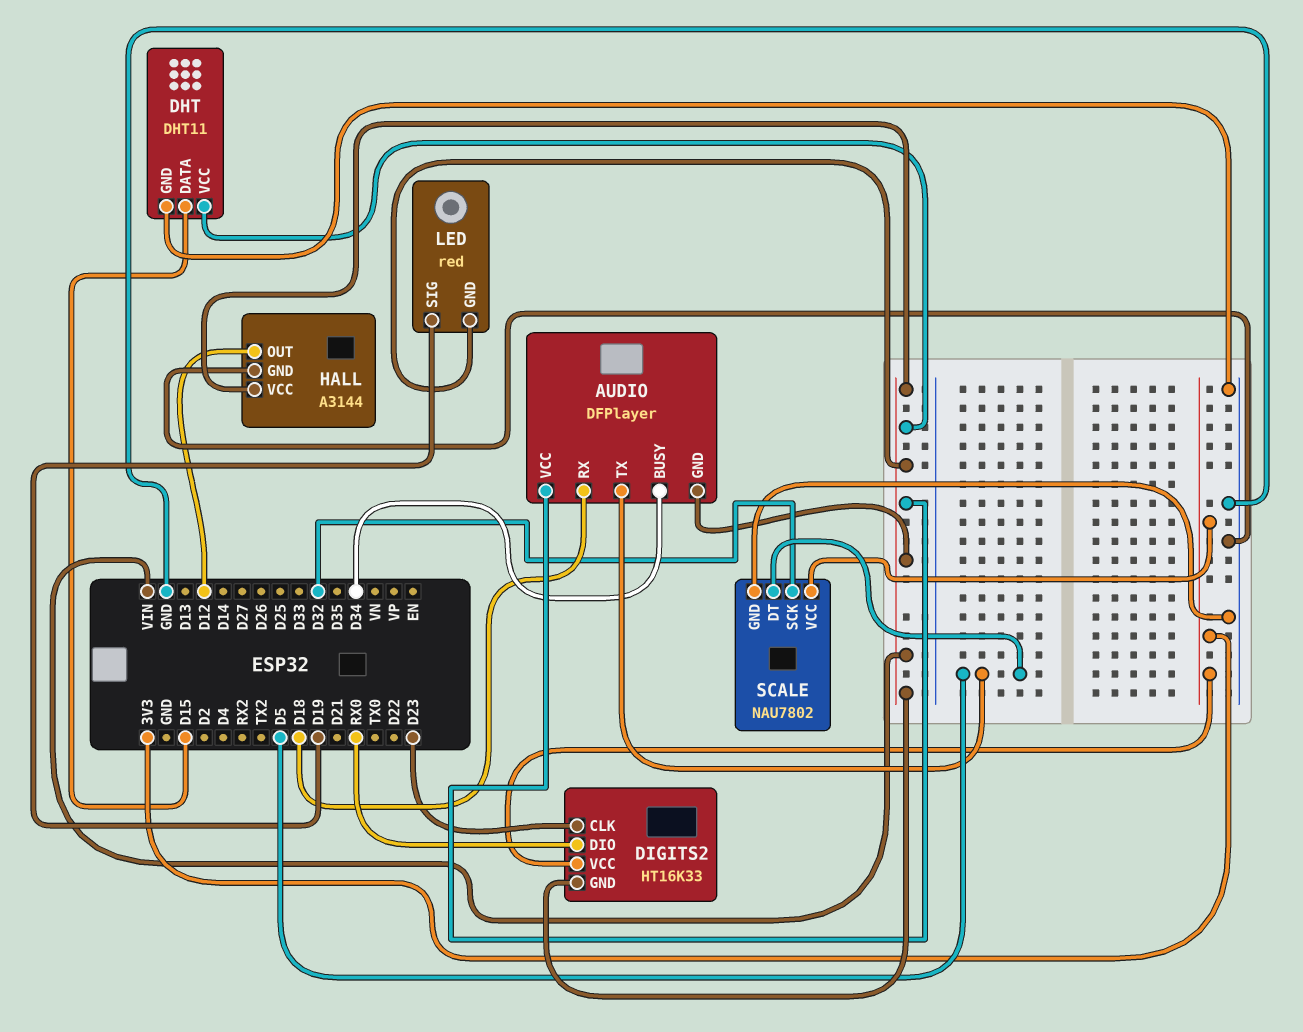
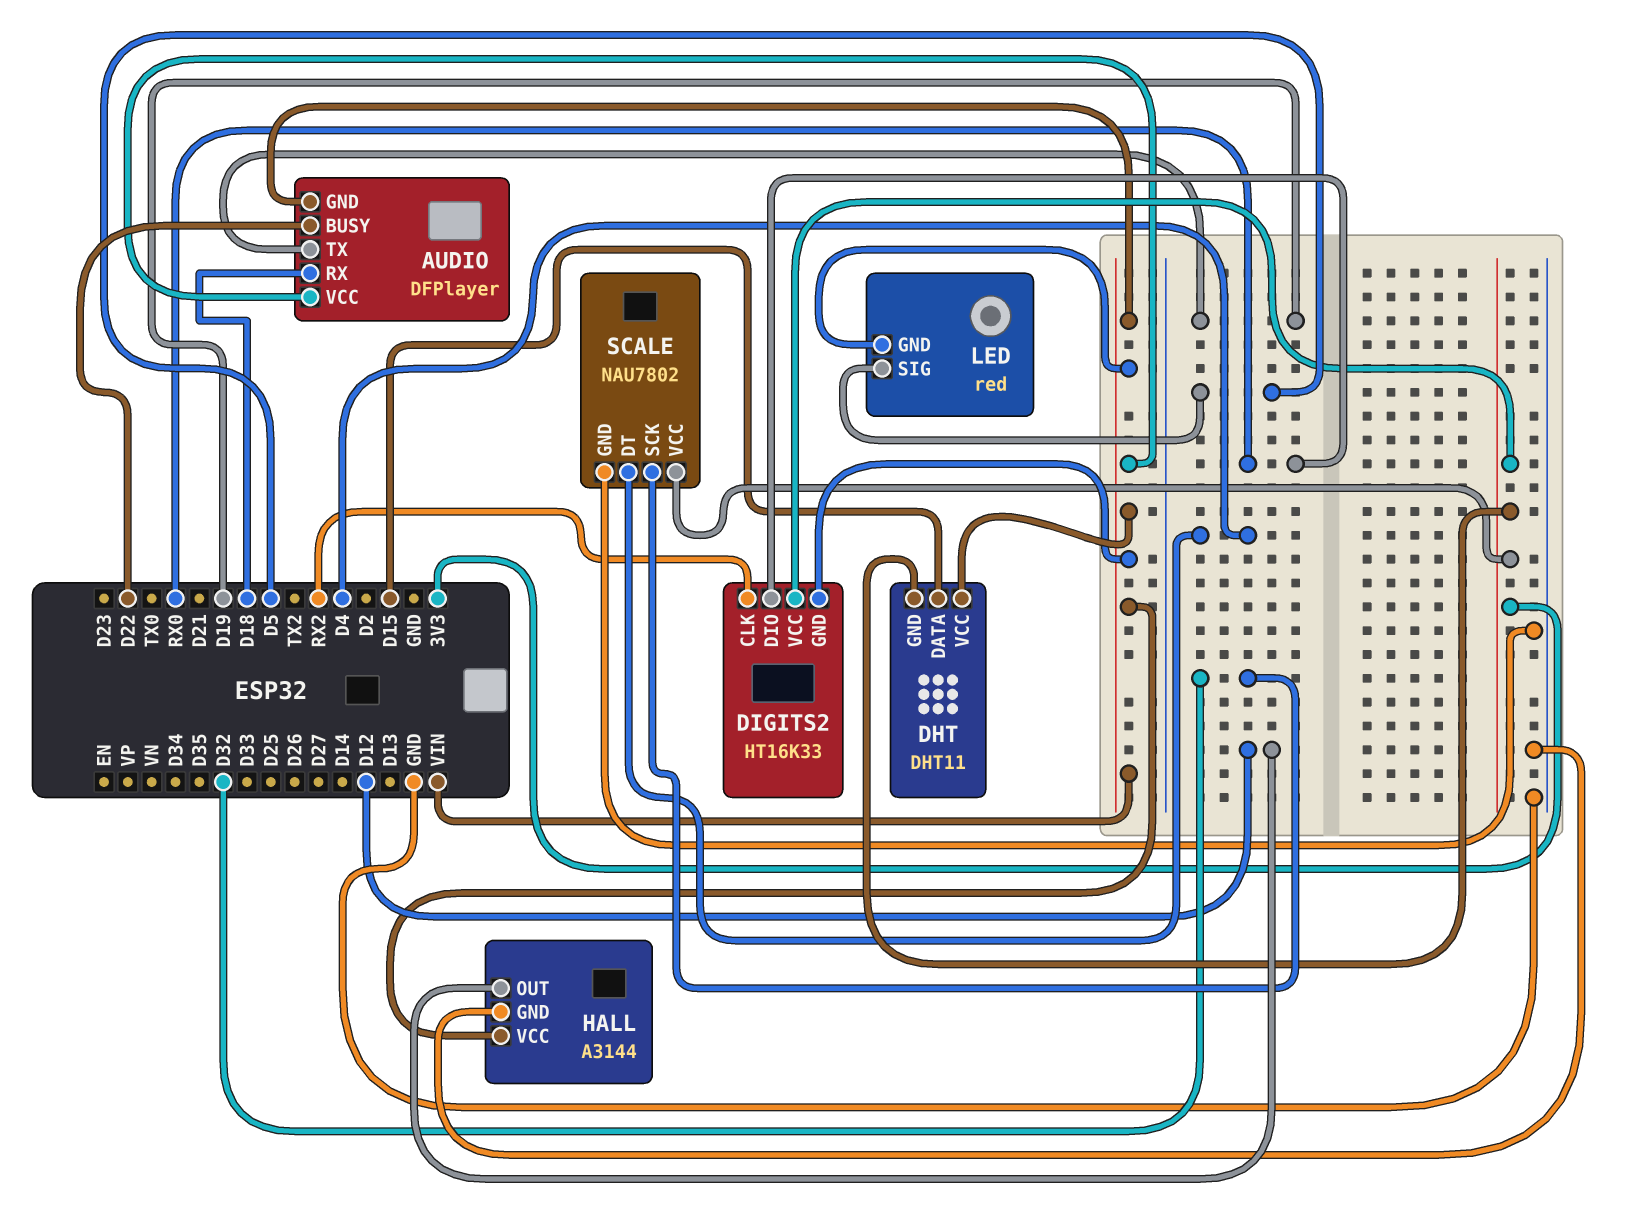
AUDIO pin BUSY: D34 -> D22
AUDIO pin TX: D5 -> D19
DHT pin GND: GND -> 3V3
DIGITS2 pin CLK: D23 -> RX2
LED pin SIG: D19 -> D5
SCALE pin DT: D5 -> D4

